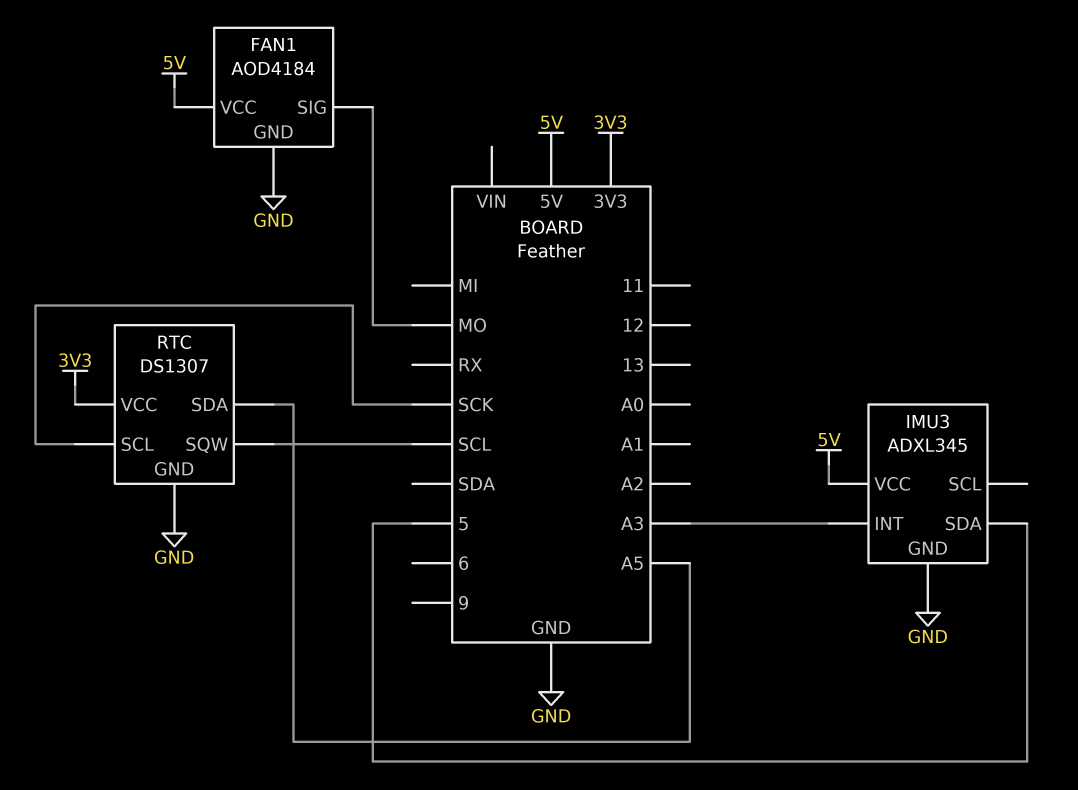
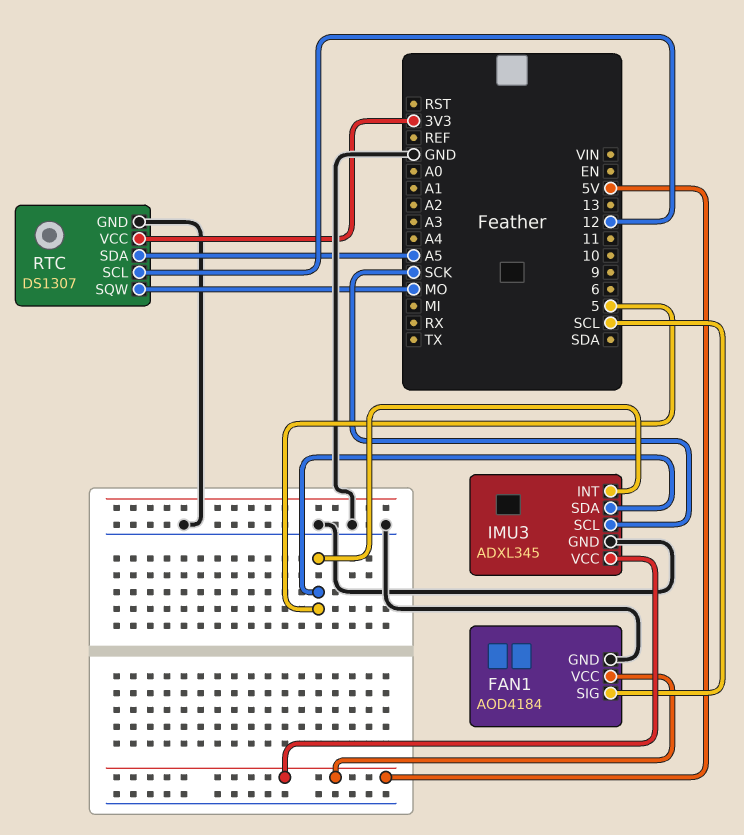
FAN1 pin SIG: MO -> SCL
IMU3 pin INT: A3 -> 5
IMU3 pin SCL: none -> SCK
RTC pin SCL: SCK -> 12
RTC pin SQW: SCL -> MO

